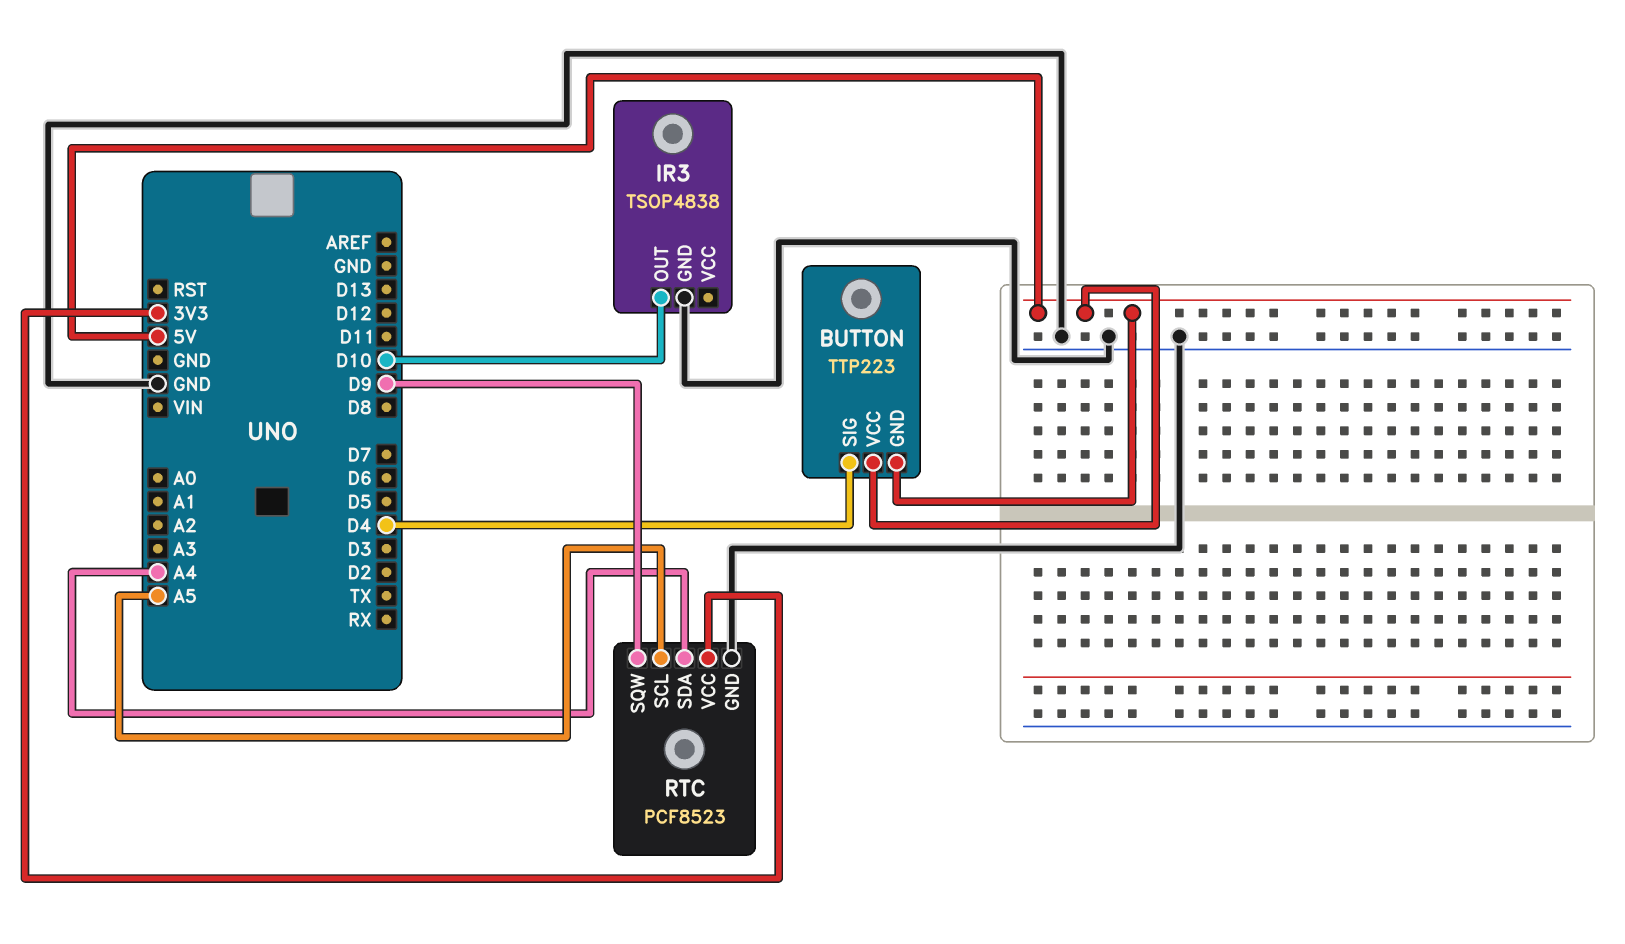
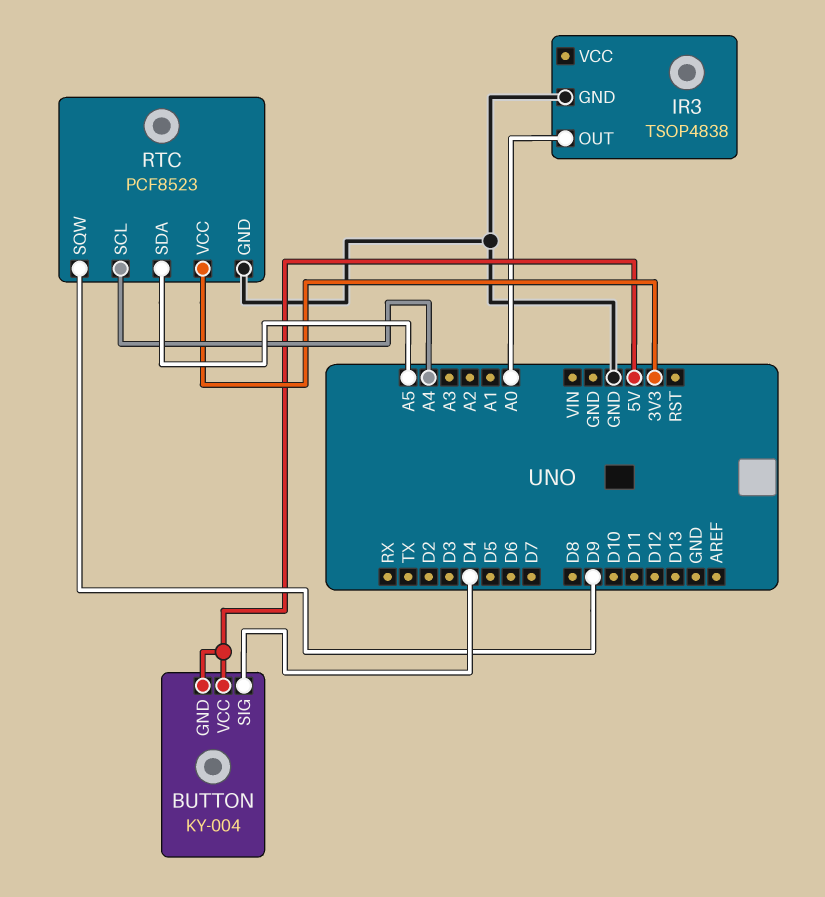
BUTTON: TTP223 -> KY-004
IR3 pin OUT: D10 -> A0
RTC pin SCL: A5 -> A4
RTC pin SDA: A4 -> A5

